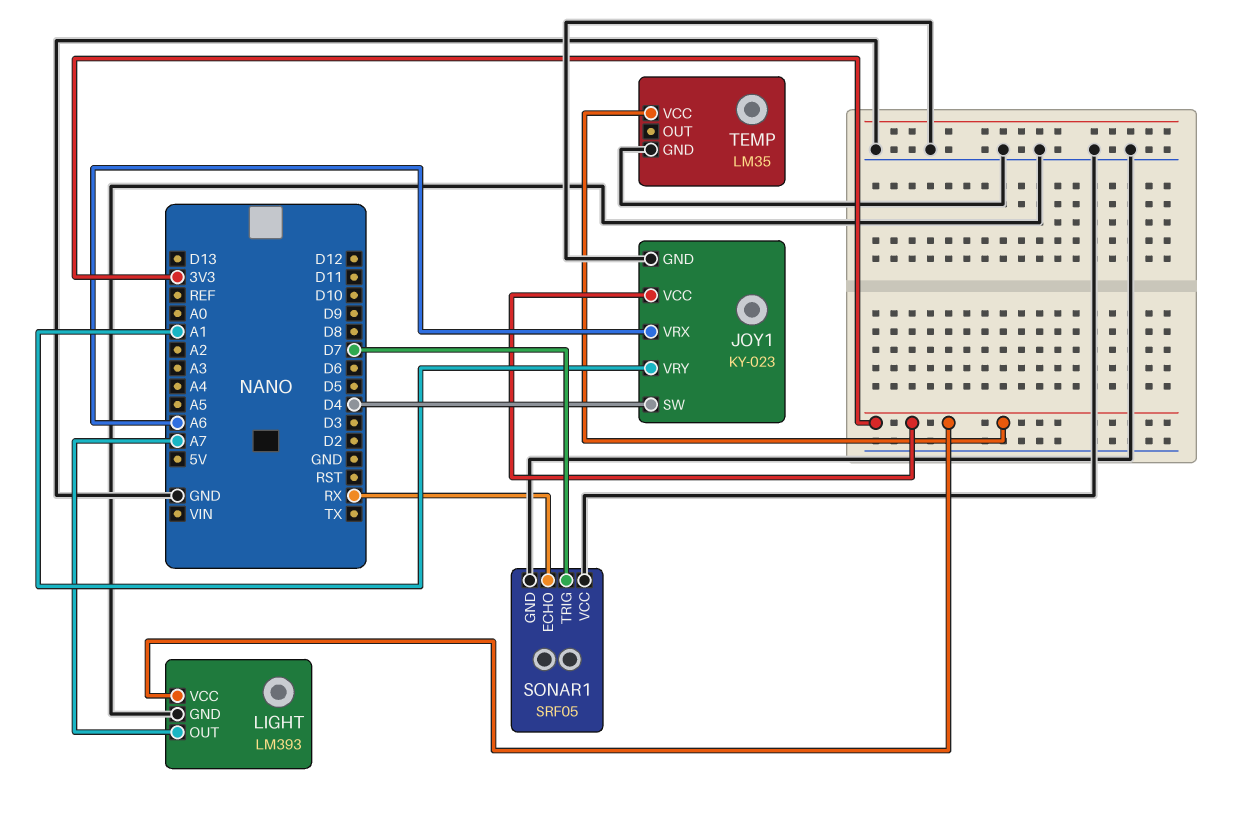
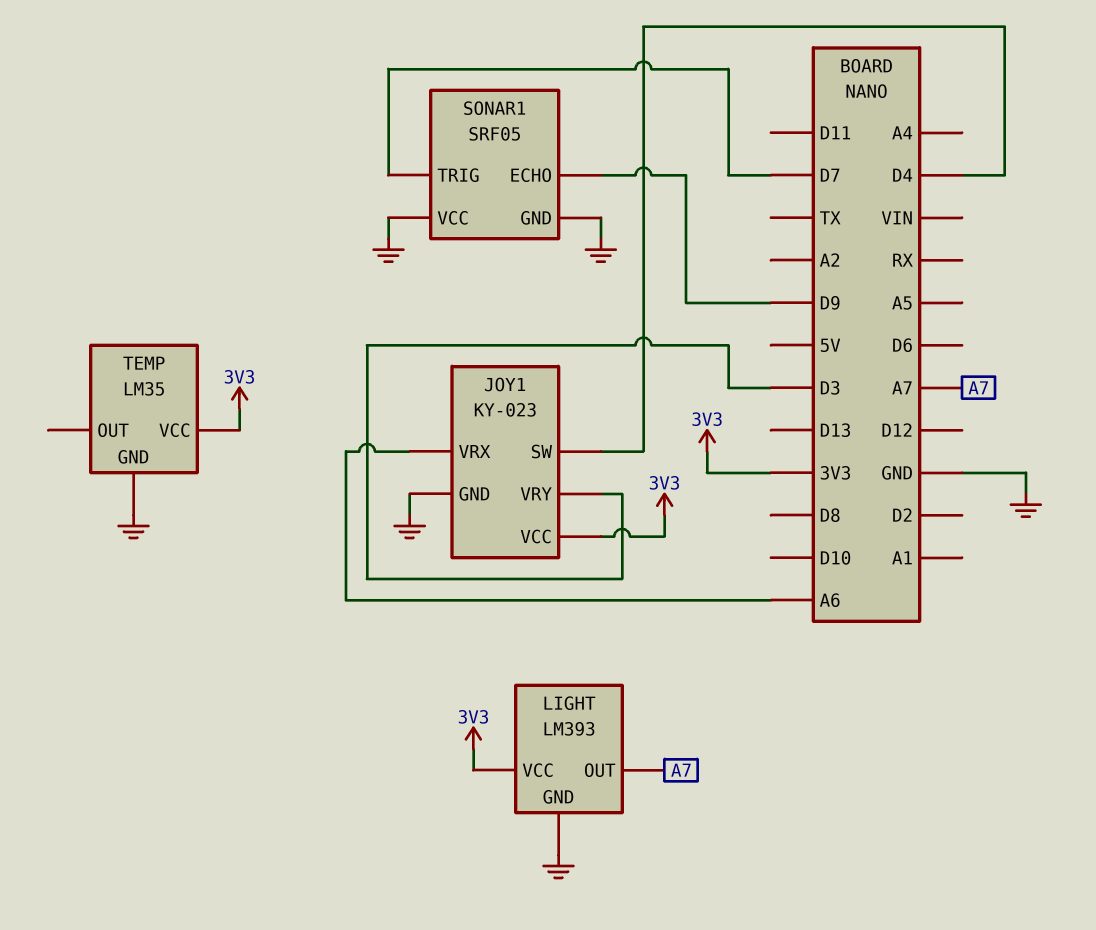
JOY1 pin VRY: A1 -> D3
SONAR1 pin ECHO: RX -> D9

